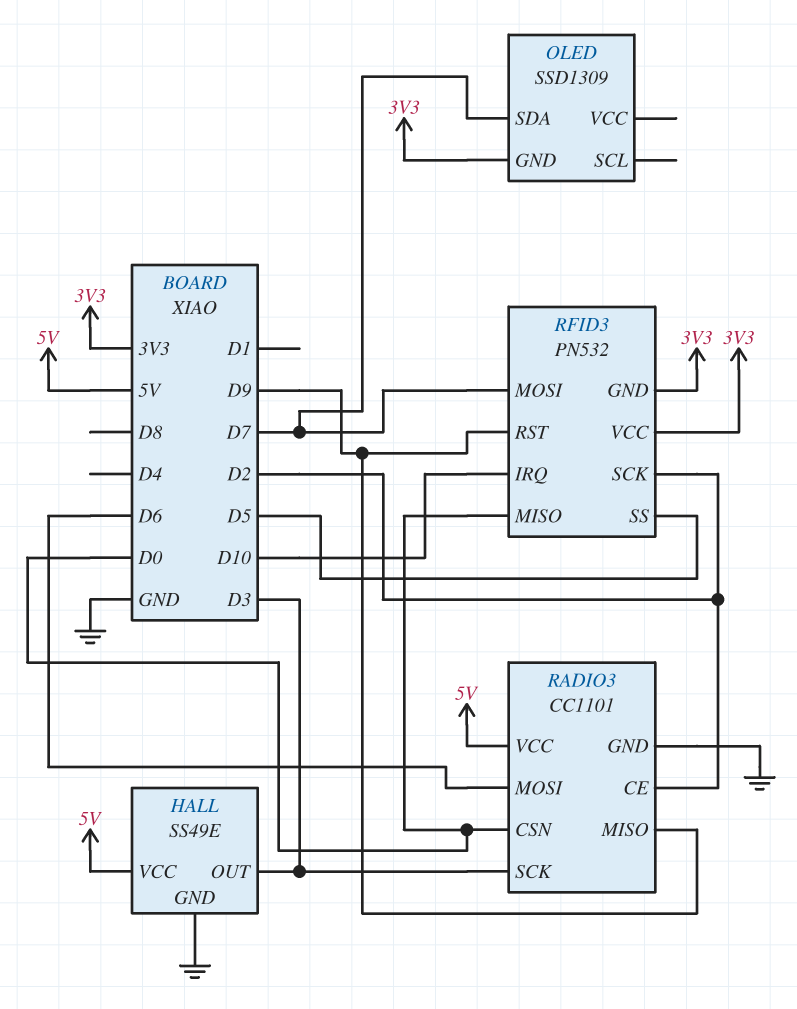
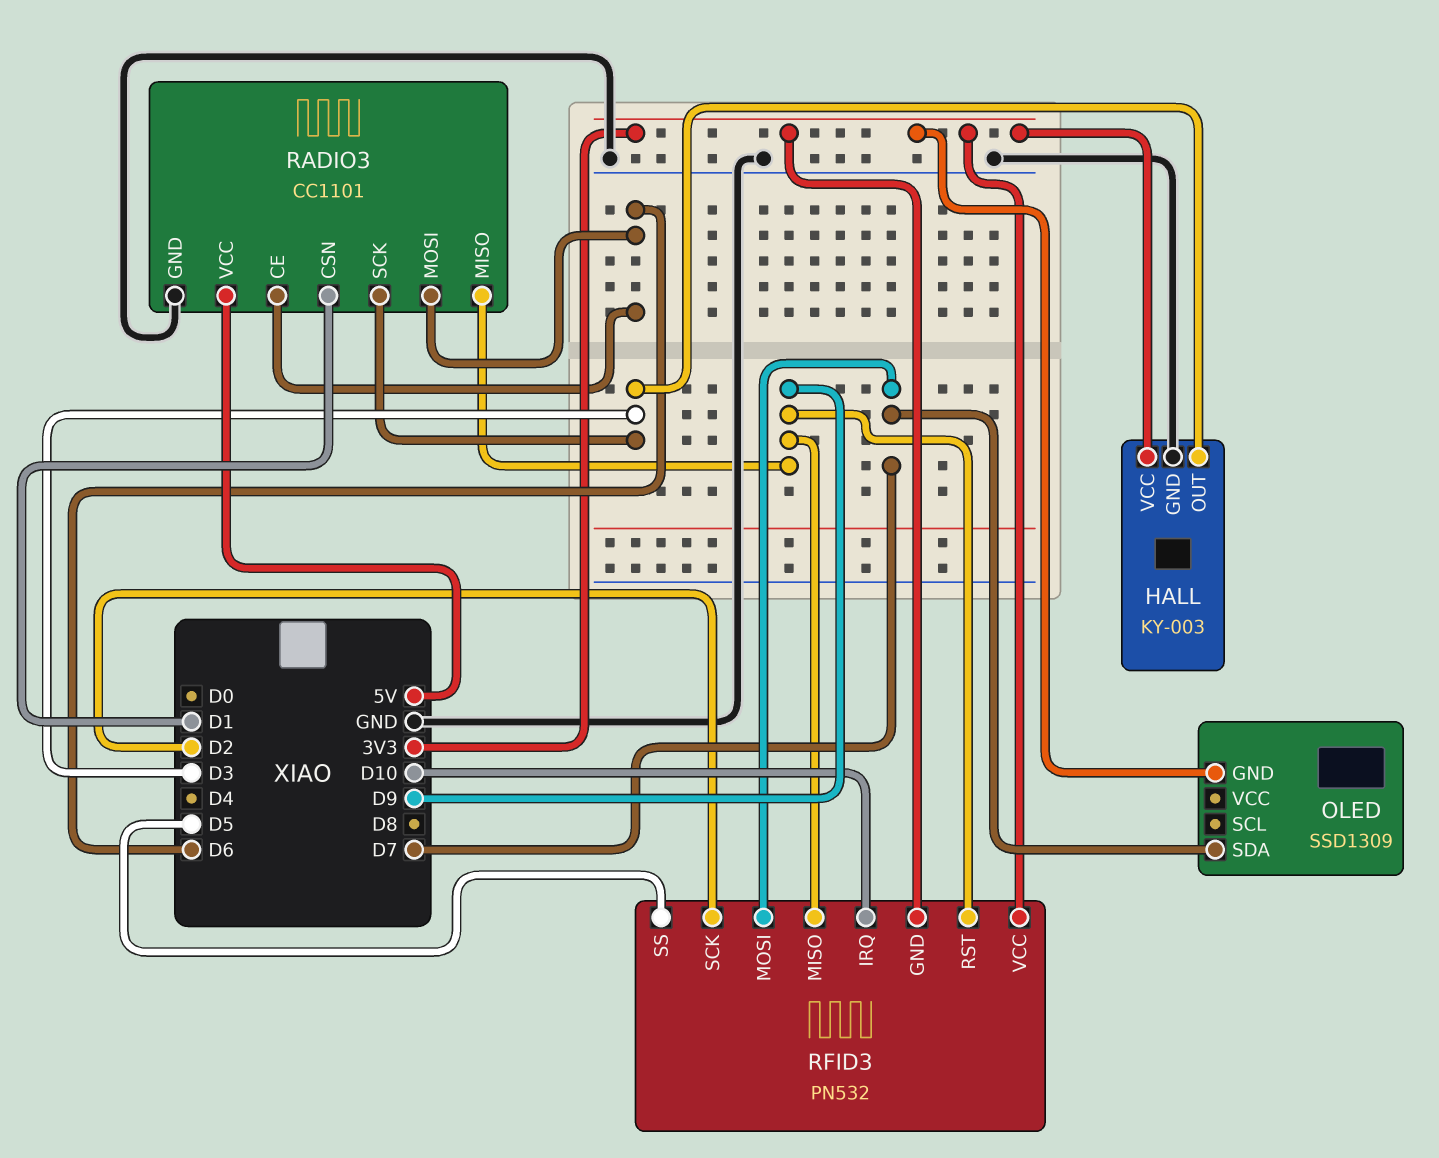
HALL: SS49E -> KY-003
HALL pin VCC: 5V -> 3V3
RADIO3 pin CE: D2 -> D6
RADIO3 pin CSN: D0 -> D1
RFID3 pin MISO: D0 -> D9

